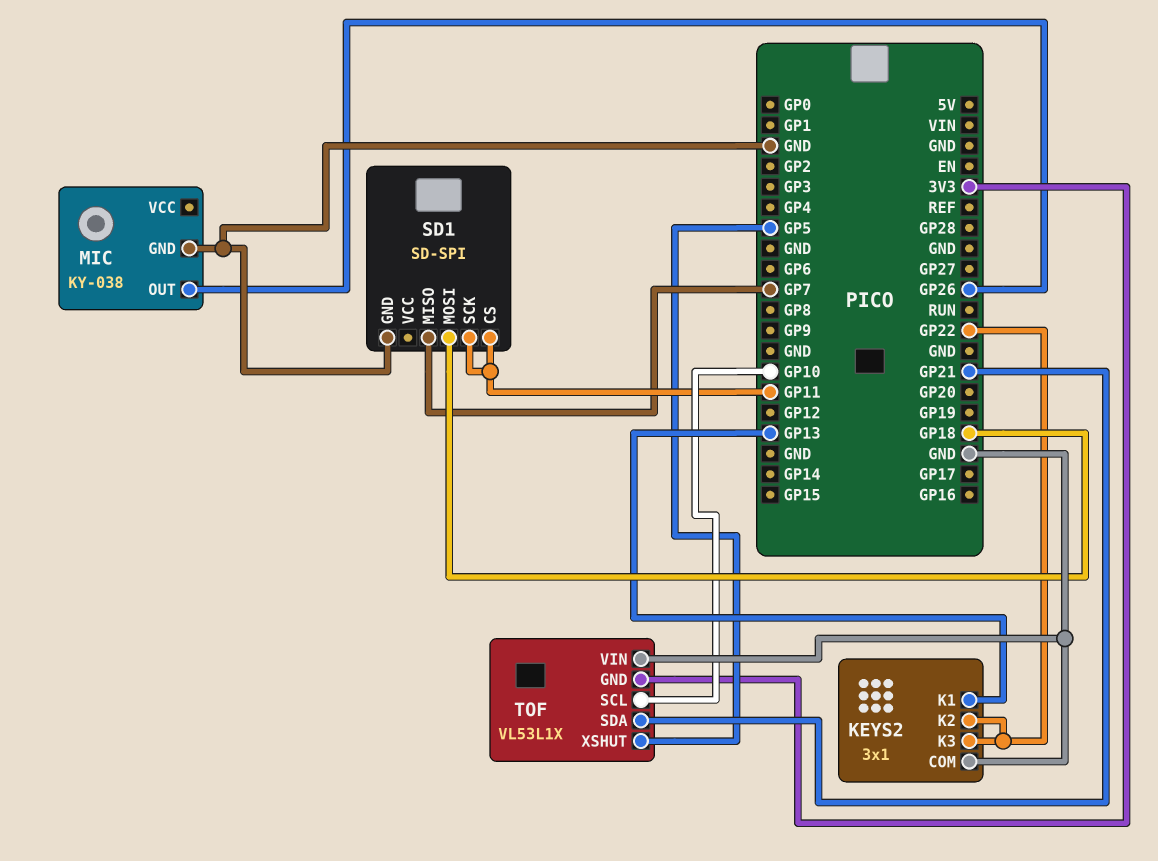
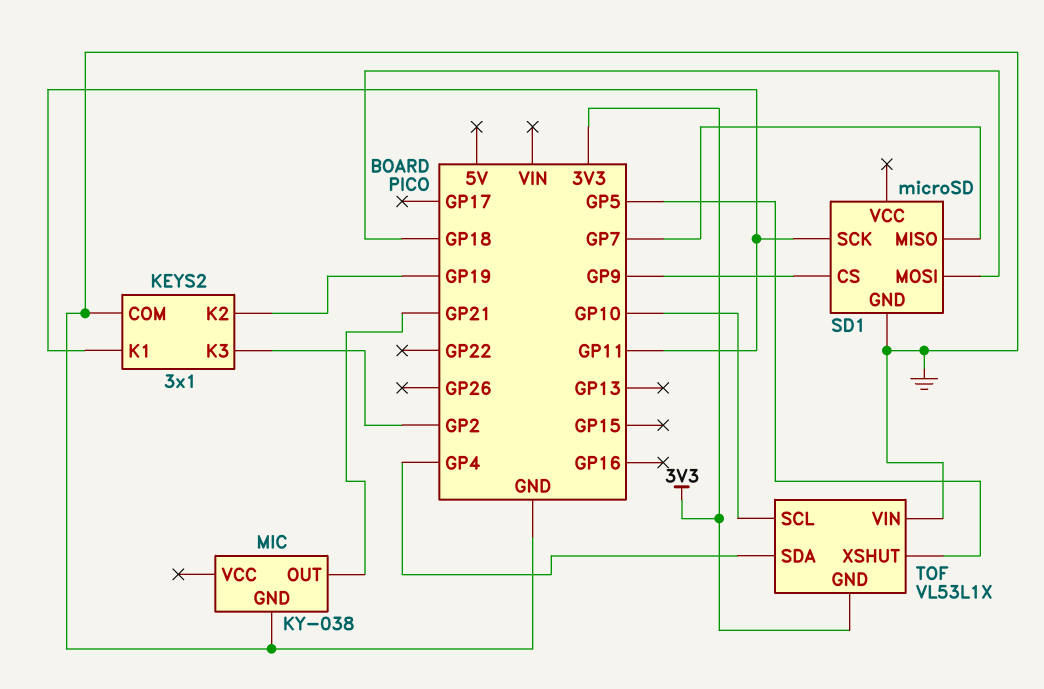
KEYS2 pin K1: GP13 -> GP11
KEYS2 pin K2: GP22 -> GP19
KEYS2 pin K3: GP22 -> GP2
MIC pin OUT: GP26 -> GP21
SD1: SD-SPI -> microSD
SD1 pin CS: GP11 -> GP9
TOF pin SDA: GP21 -> GP4

